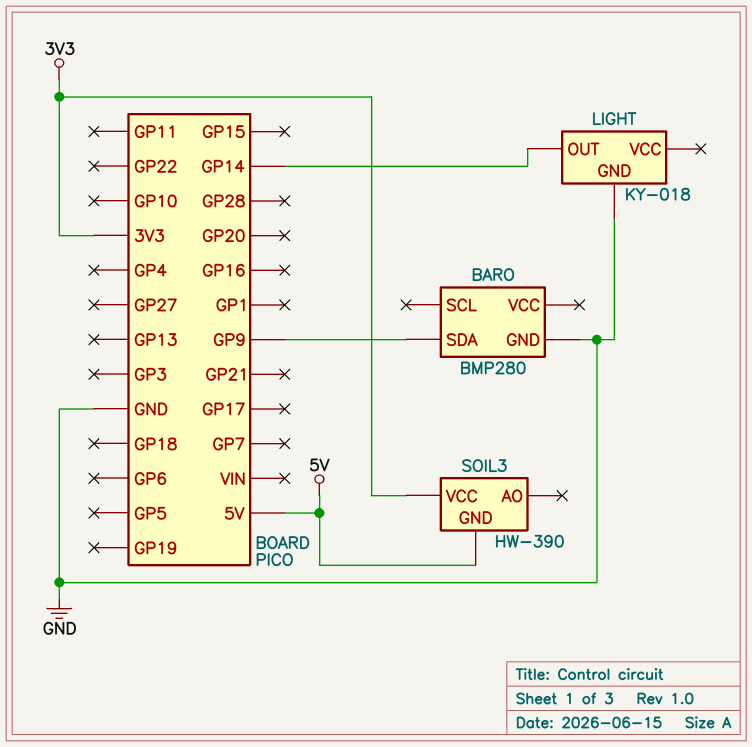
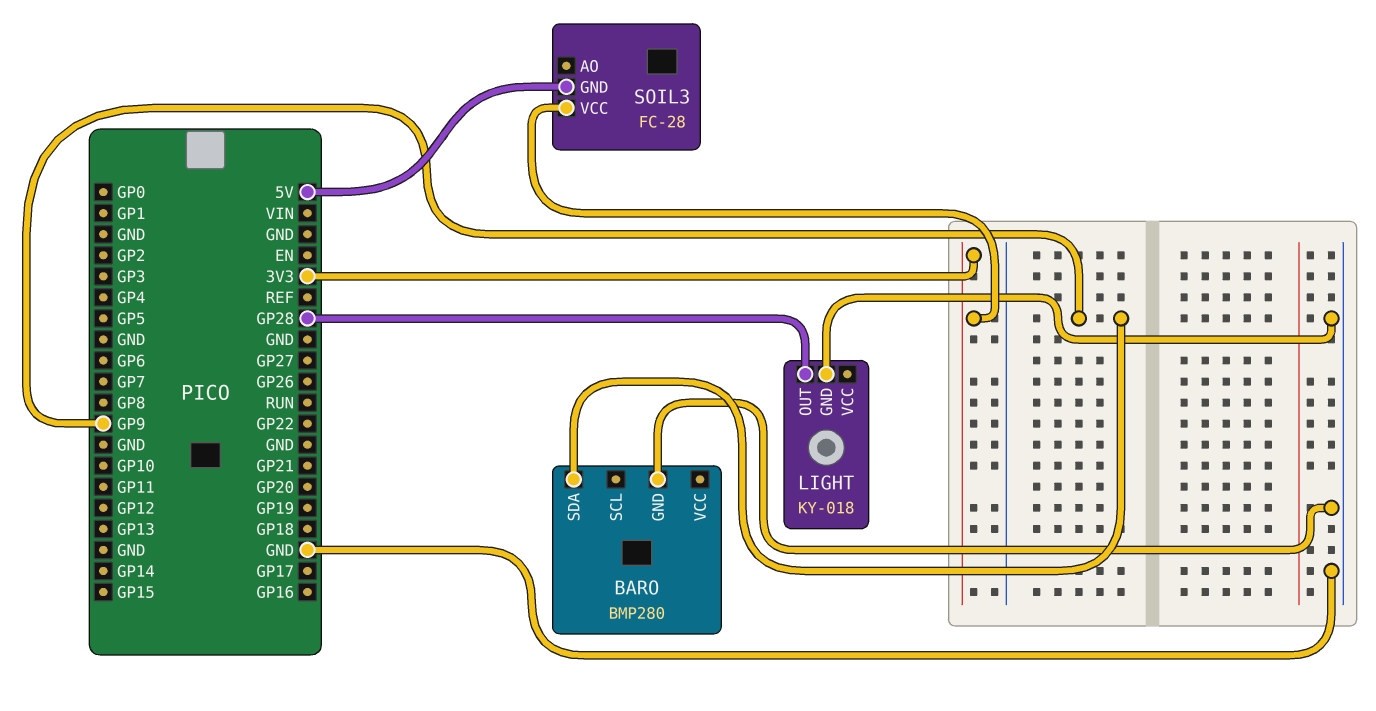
LIGHT pin OUT: GP14 -> GP28
SOIL3: HW-390 -> FC-28

